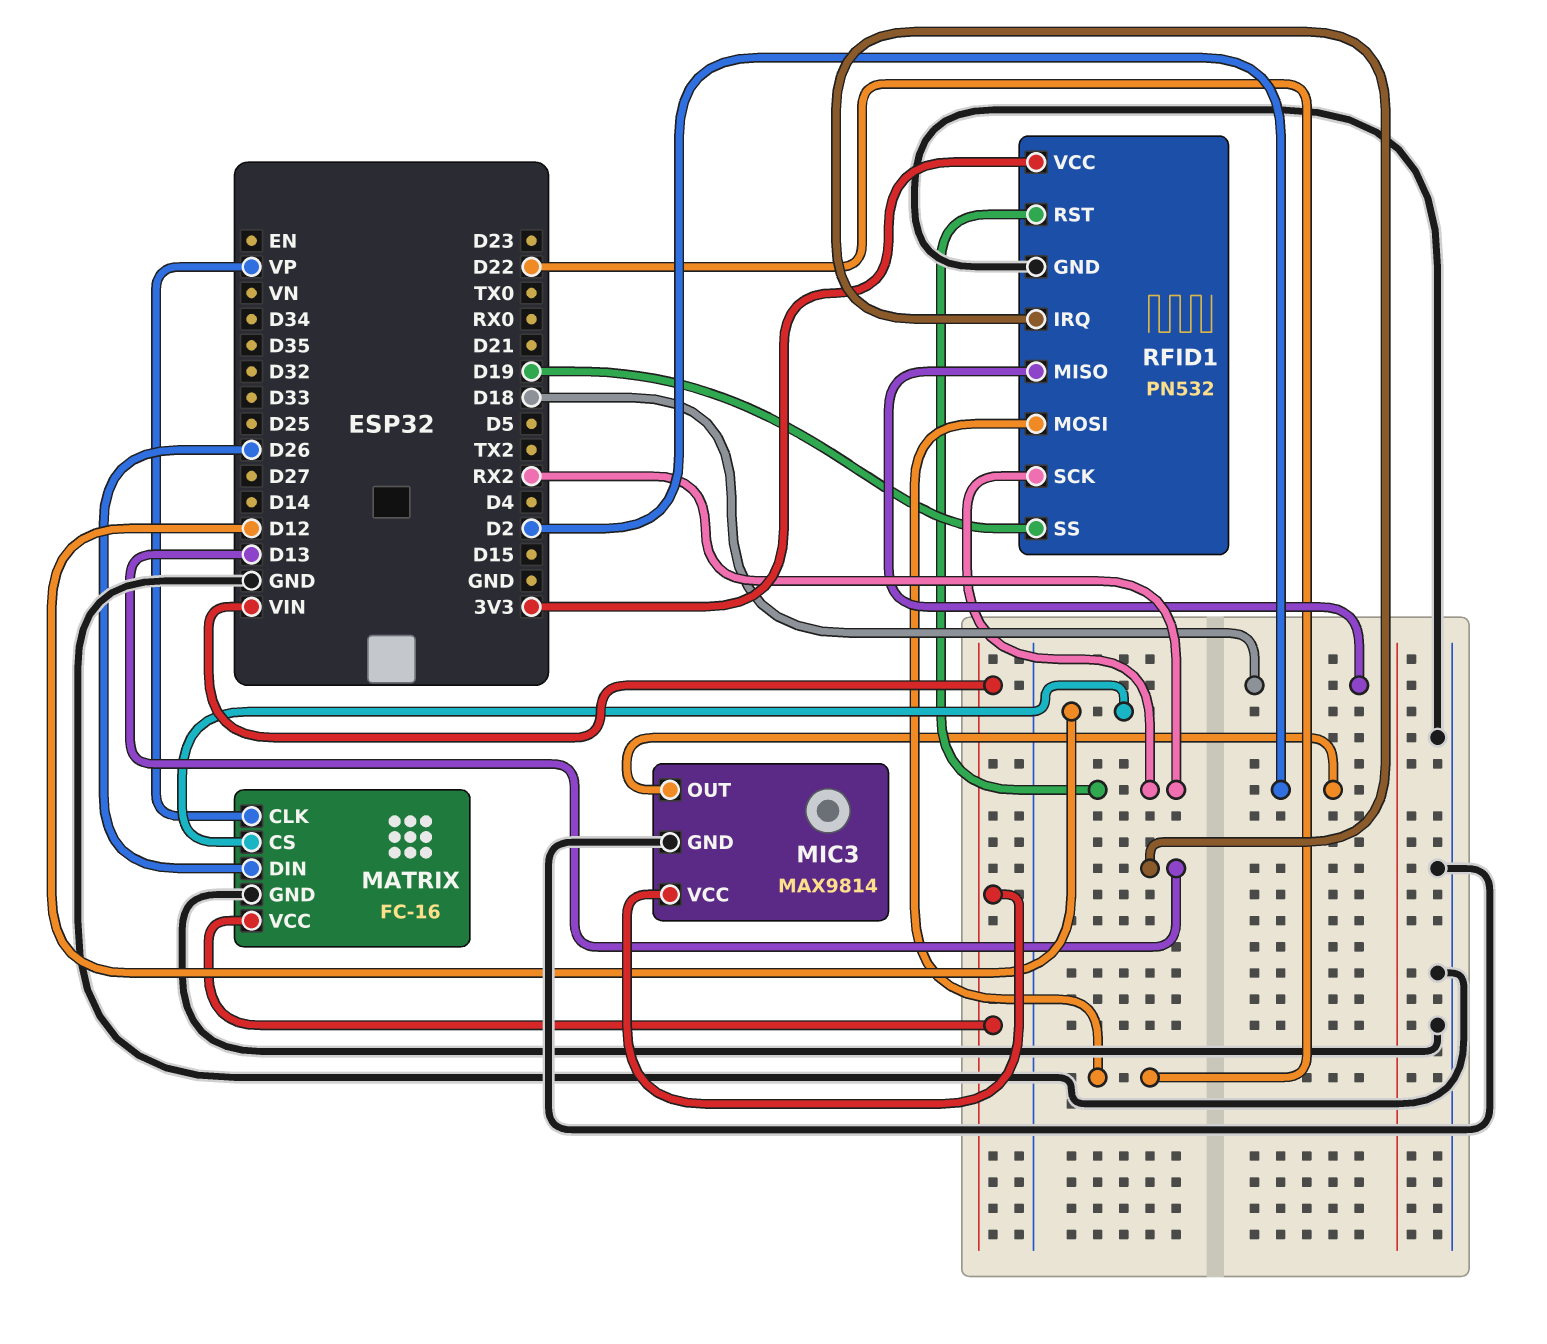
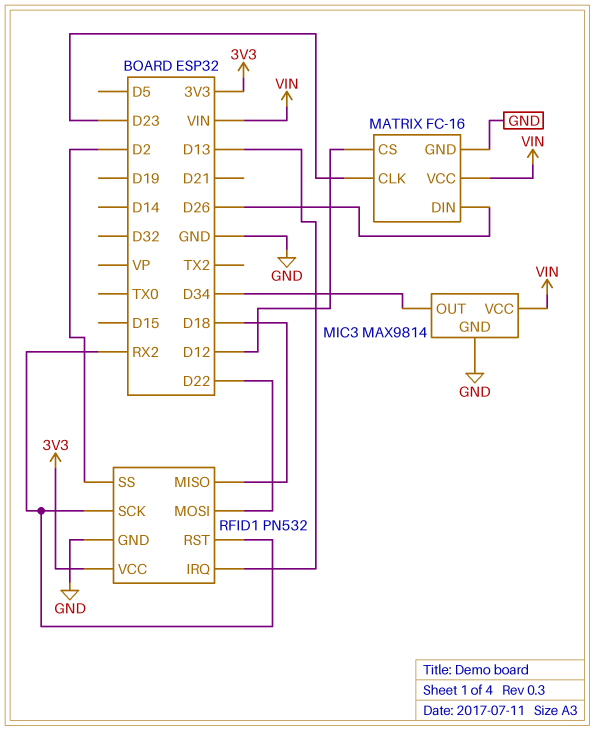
MATRIX pin CLK: VP -> D23
MIC3 pin OUT: D2 -> D34
RFID1 pin SS: D19 -> D2

